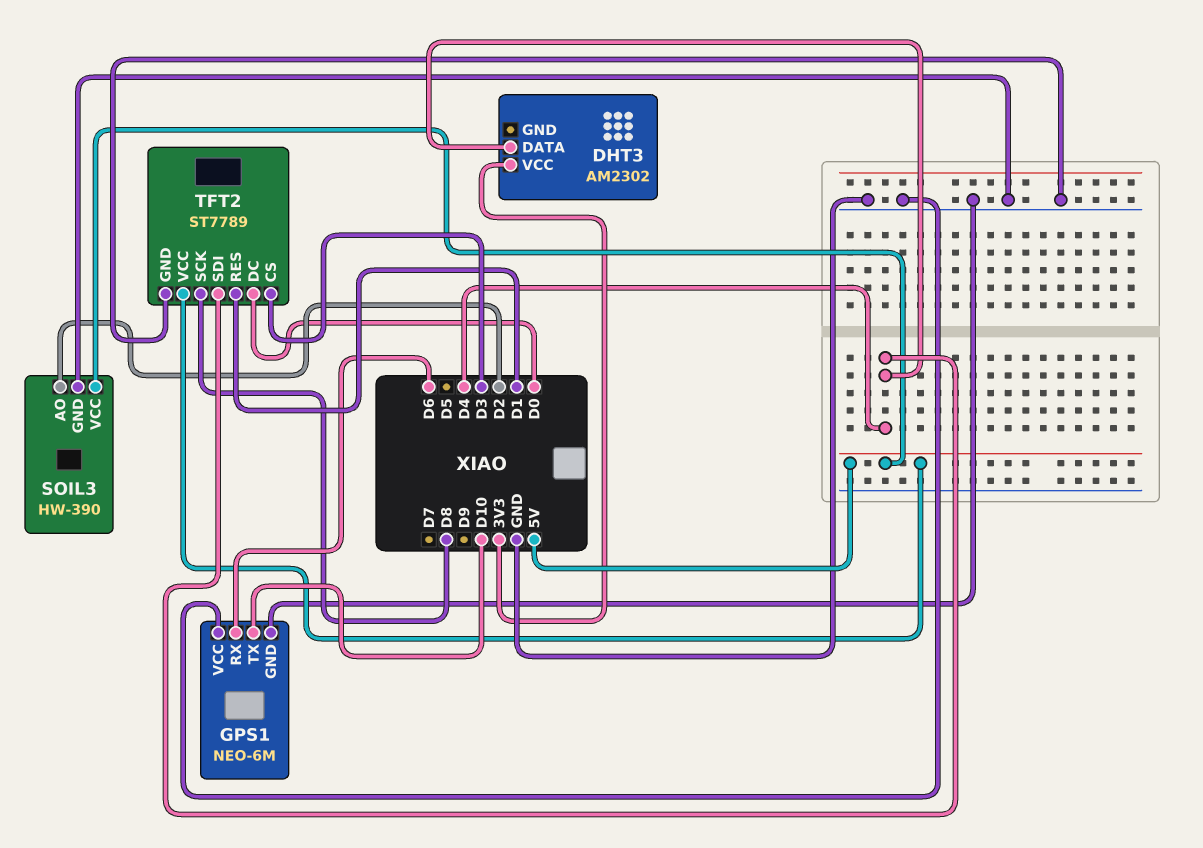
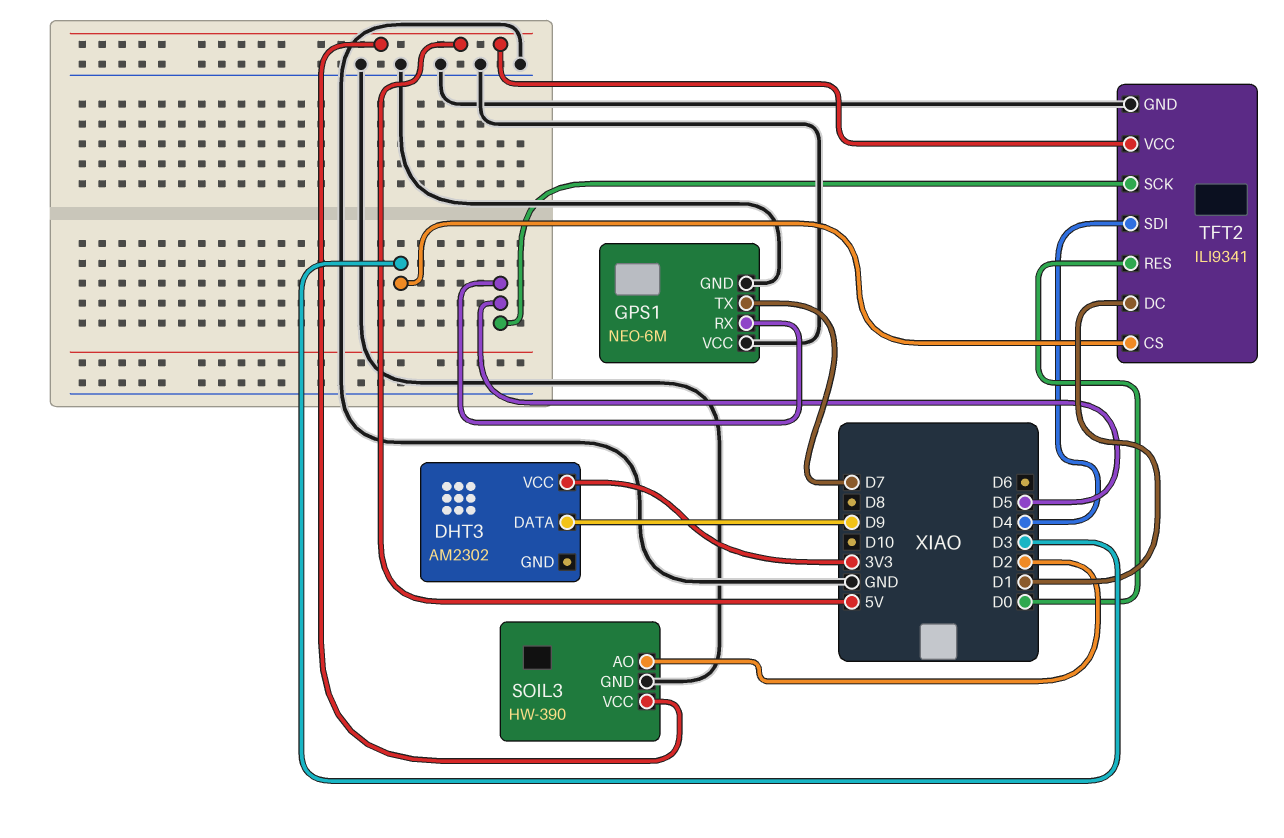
DHT3 pin DATA: D4 -> D9
GPS1 pin RX: D6 -> D5
GPS1 pin TX: D10 -> D7
TFT2: ST7789 -> ILI9341
TFT2 pin DC: D0 -> D1
TFT2 pin RES: D1 -> D0
TFT2 pin SCK: D8 -> D5

